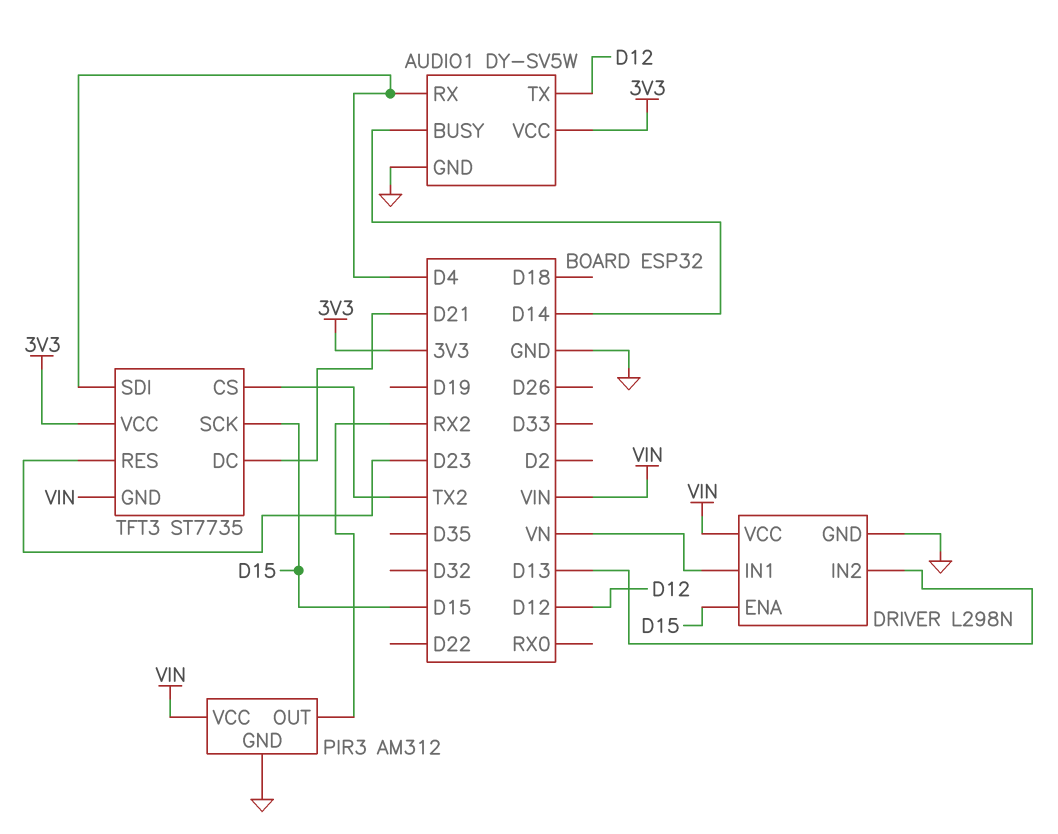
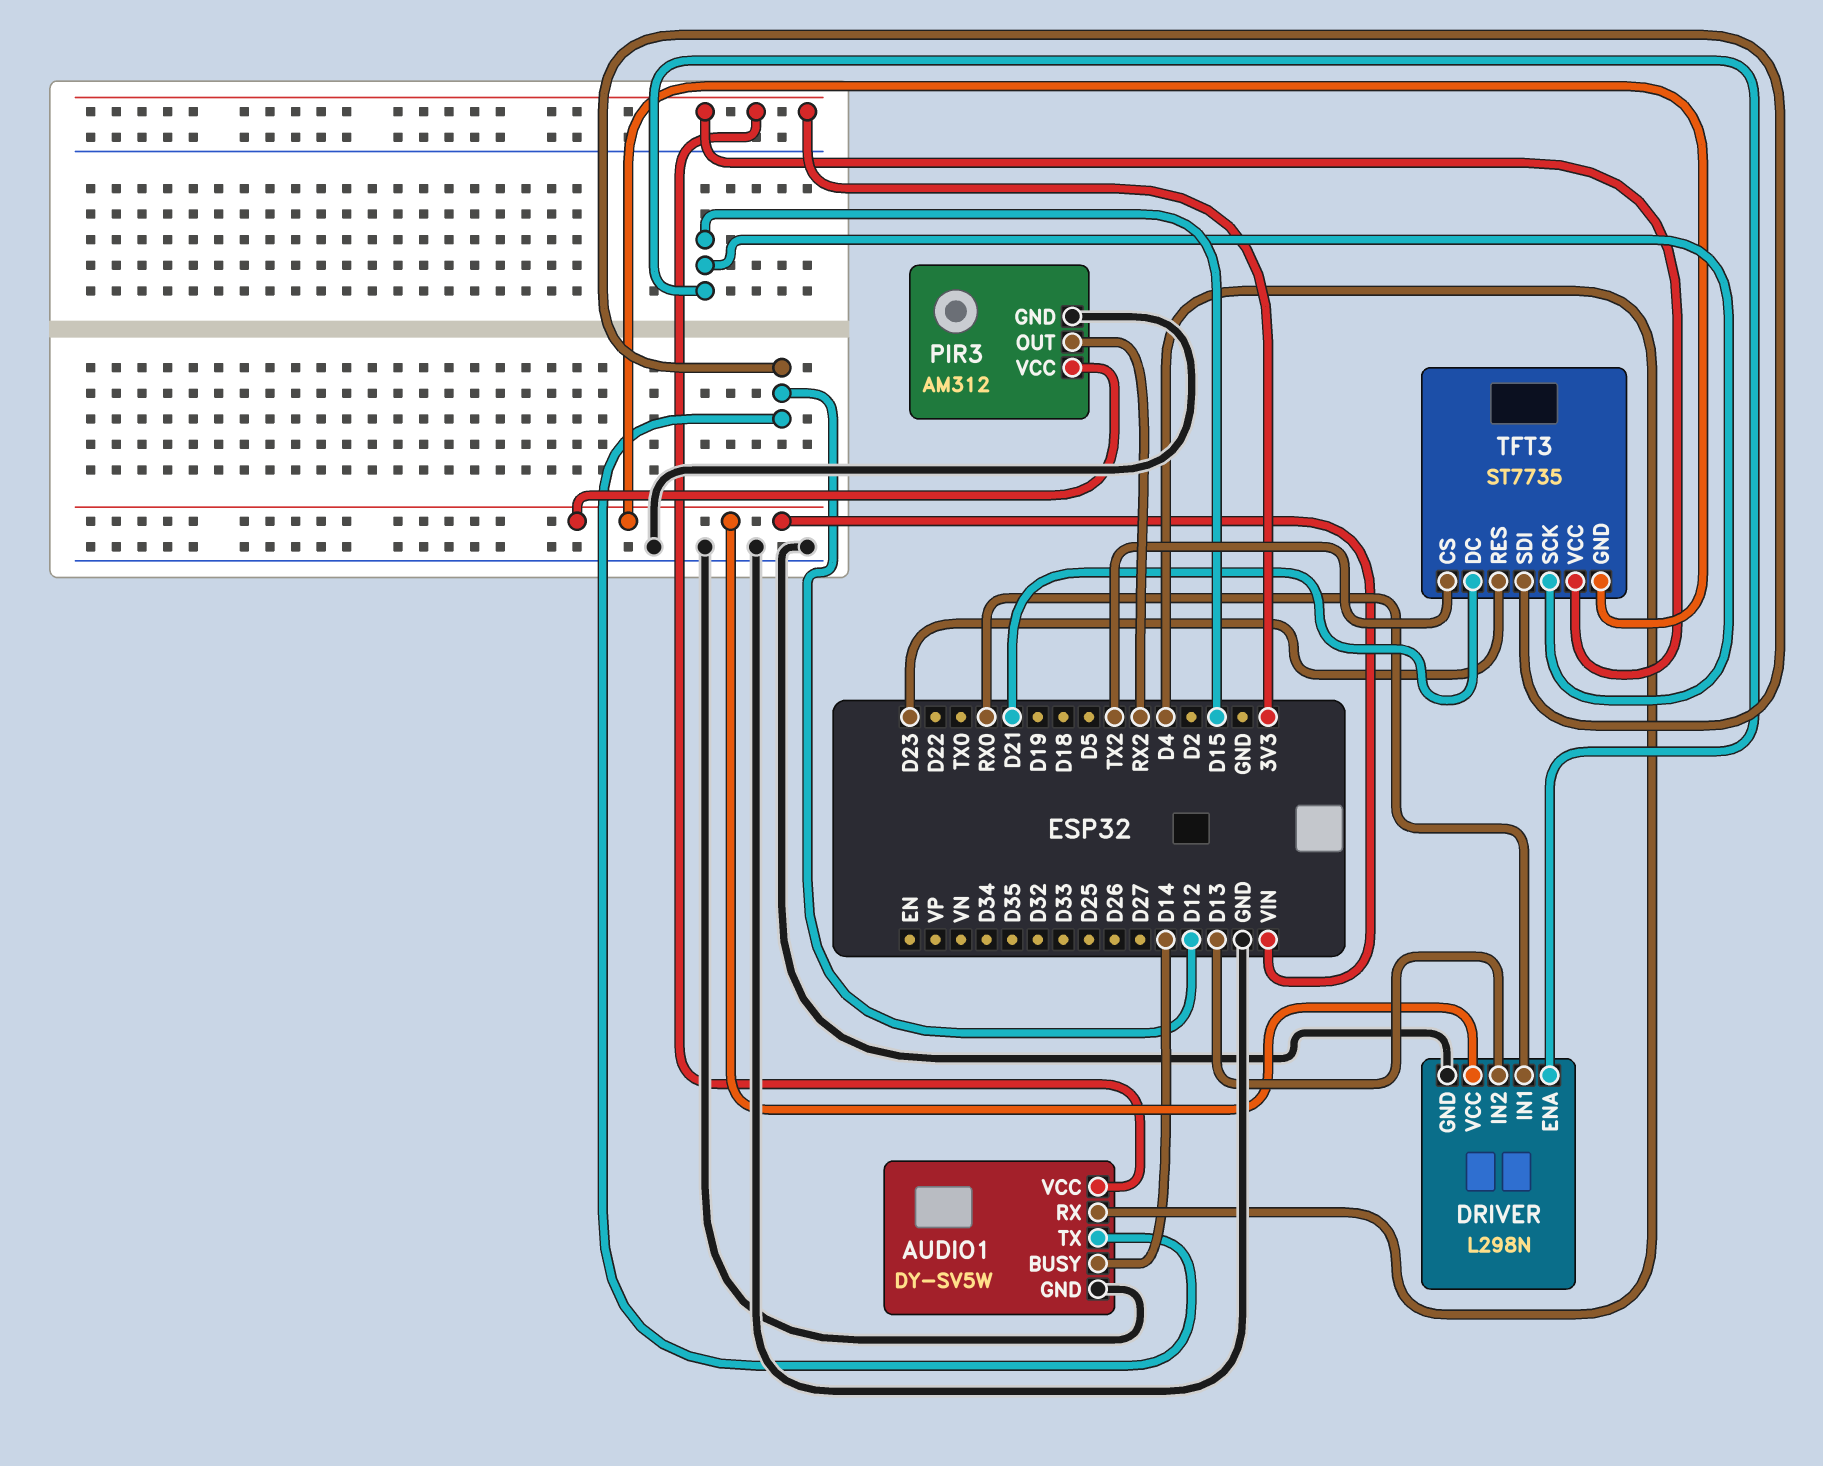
DRIVER pin IN1: VN -> RX0
TFT3 pin SDI: D4 -> D12

